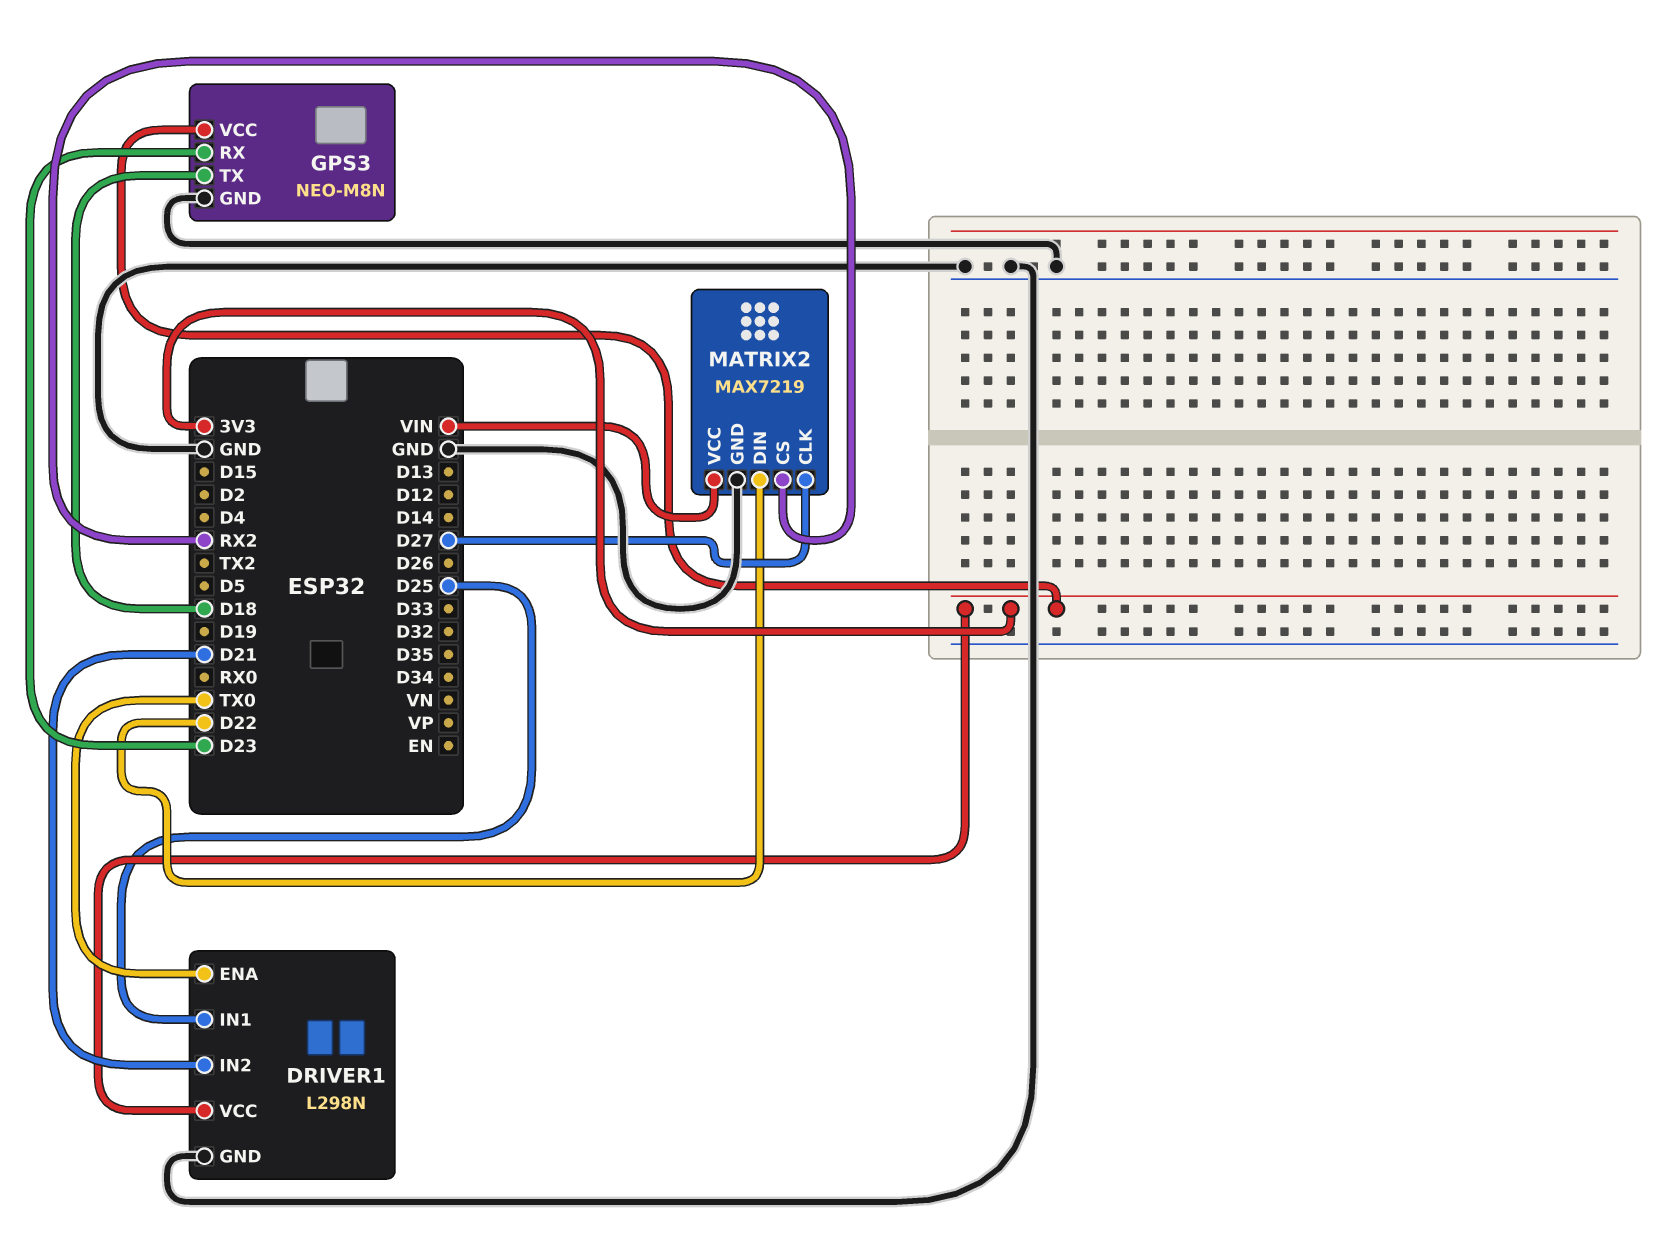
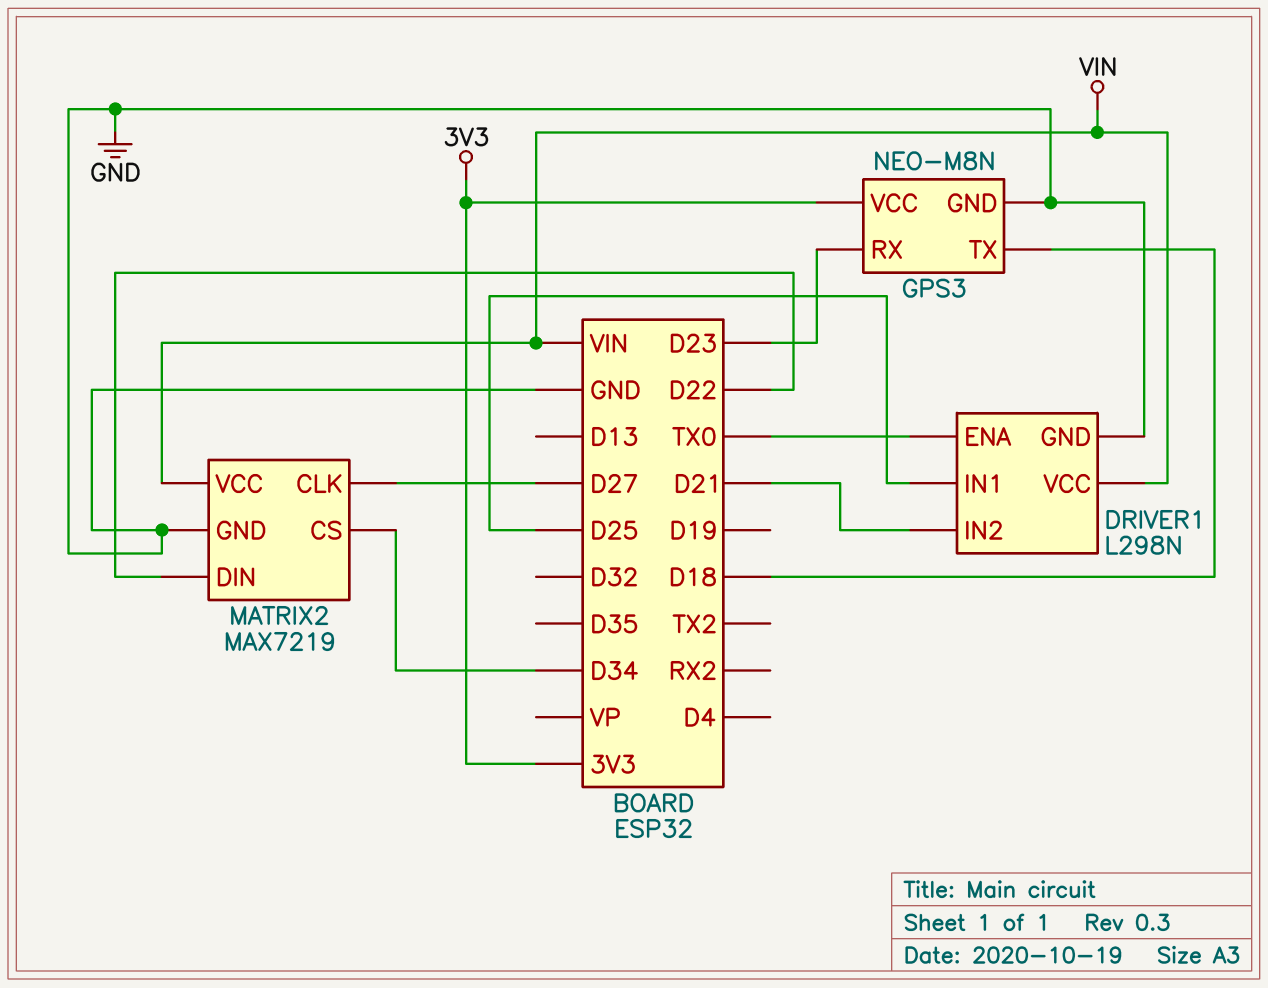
DRIVER1 pin VCC: 3V3 -> VIN
MATRIX2 pin CS: RX2 -> D34

